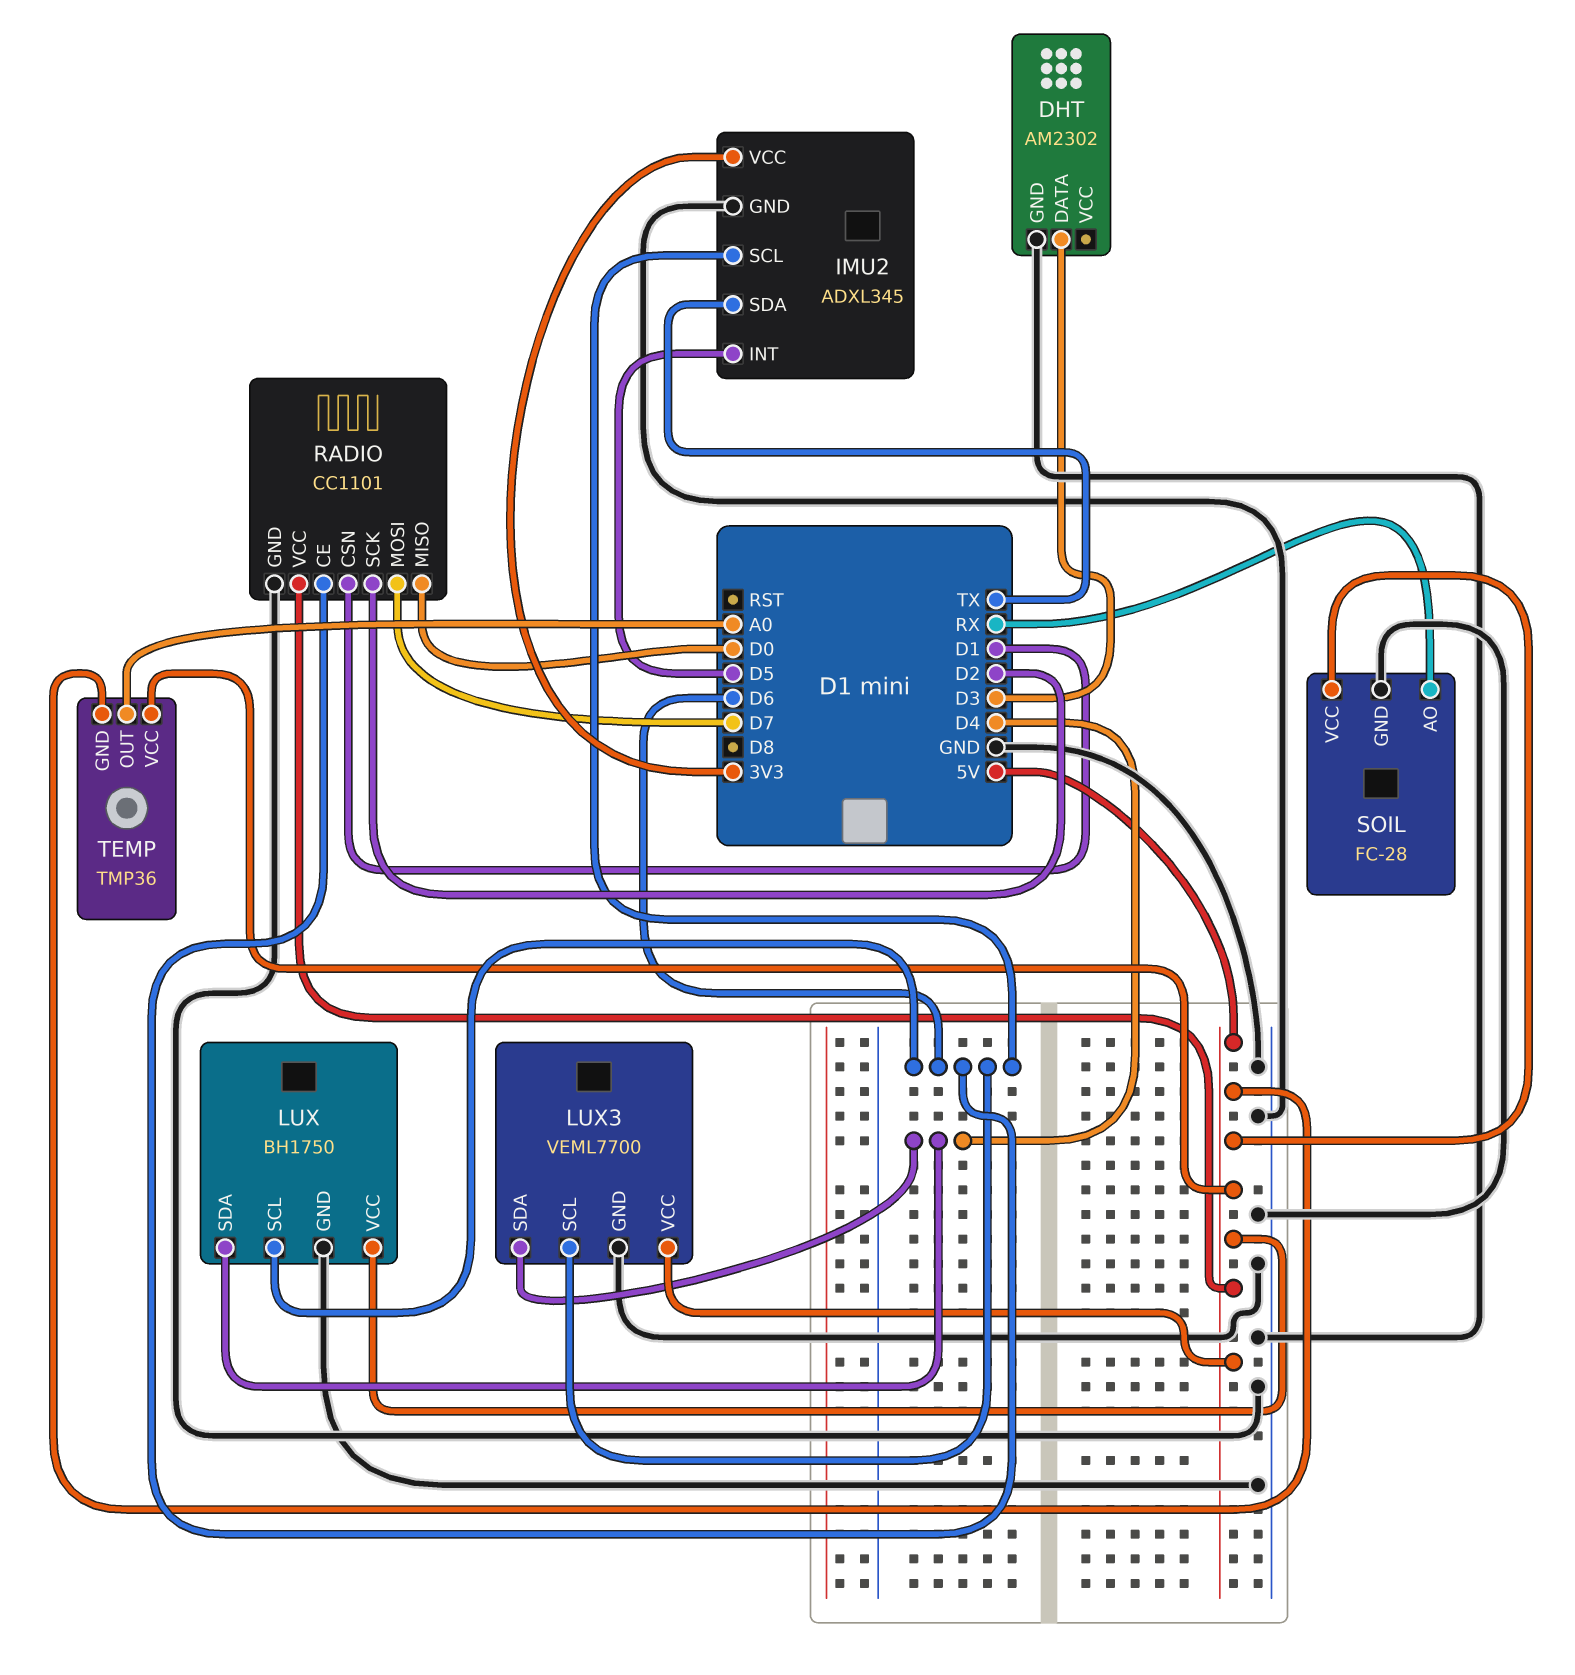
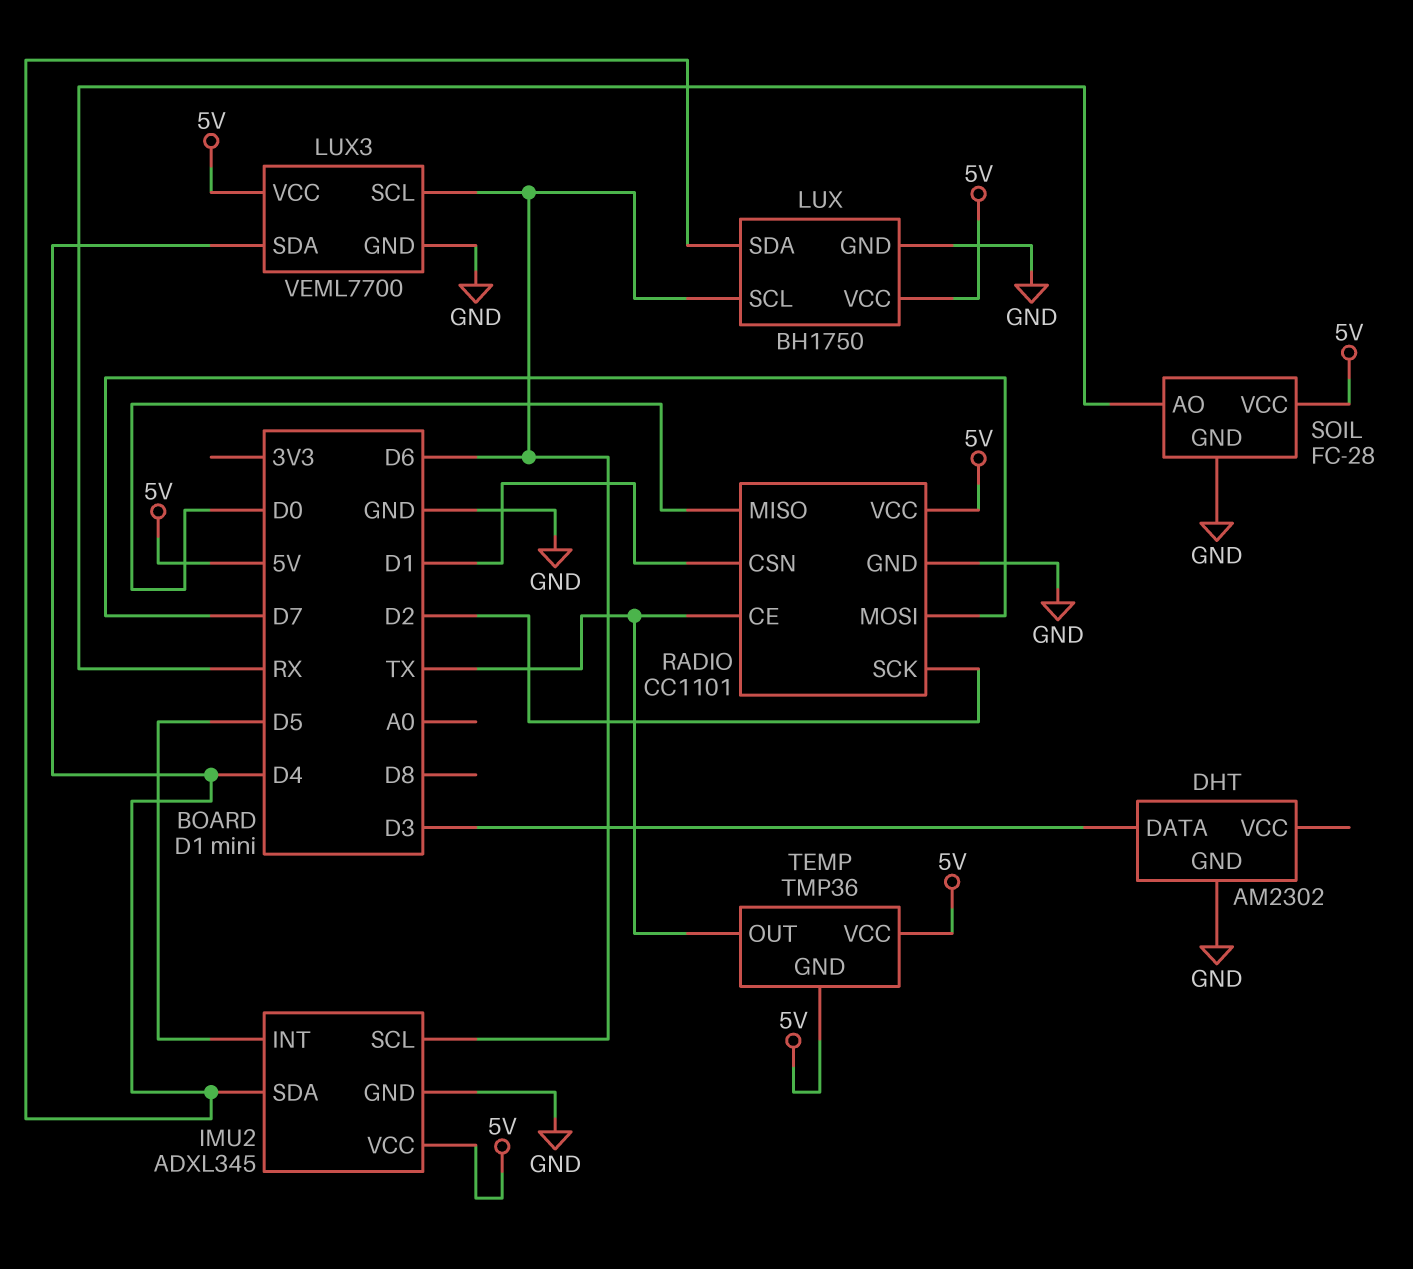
IMU2 pin SDA: TX -> D4
IMU2 pin VCC: 3V3 -> 5V
RADIO pin CE: D6 -> TX
TEMP pin OUT: A0 -> TX

